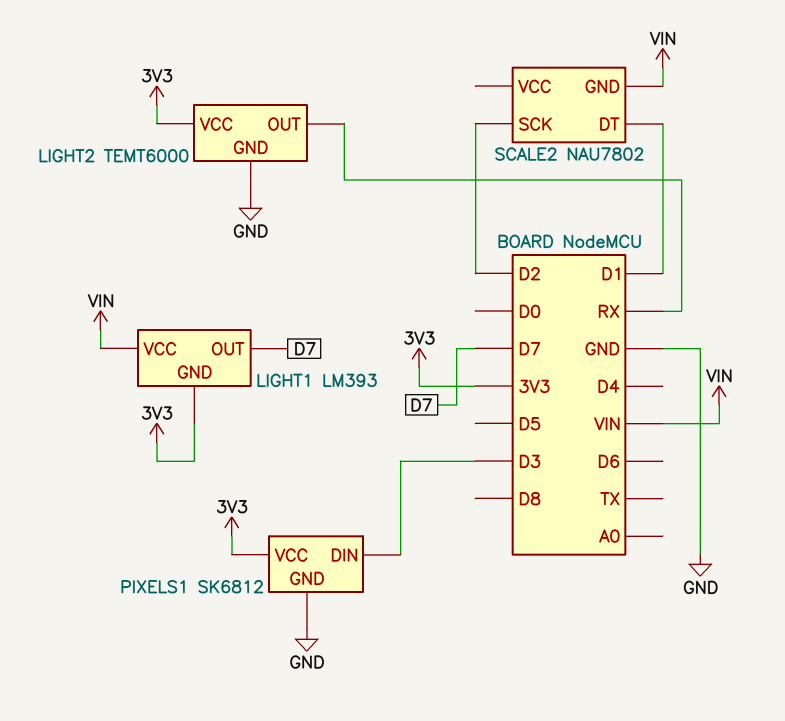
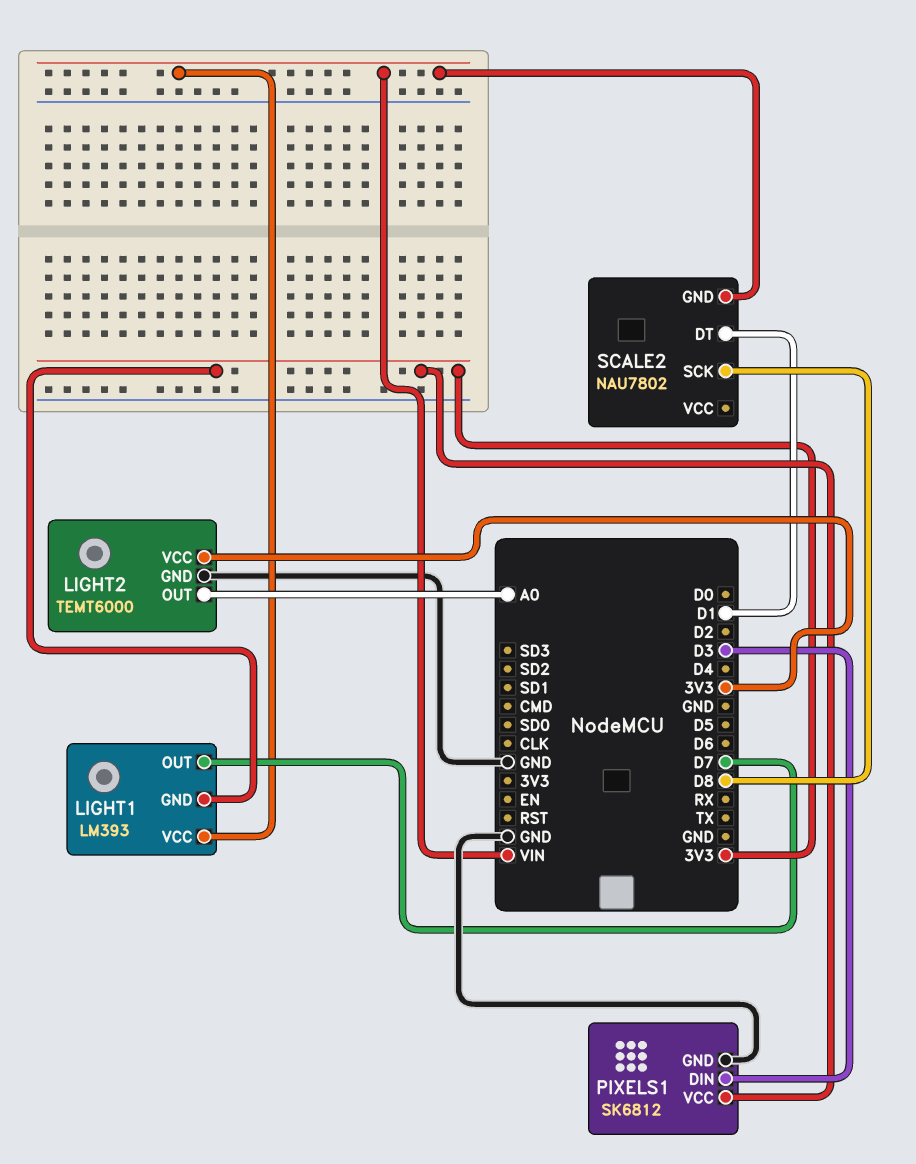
LIGHT2 pin OUT: RX -> A0
SCALE2 pin SCK: D2 -> D8

